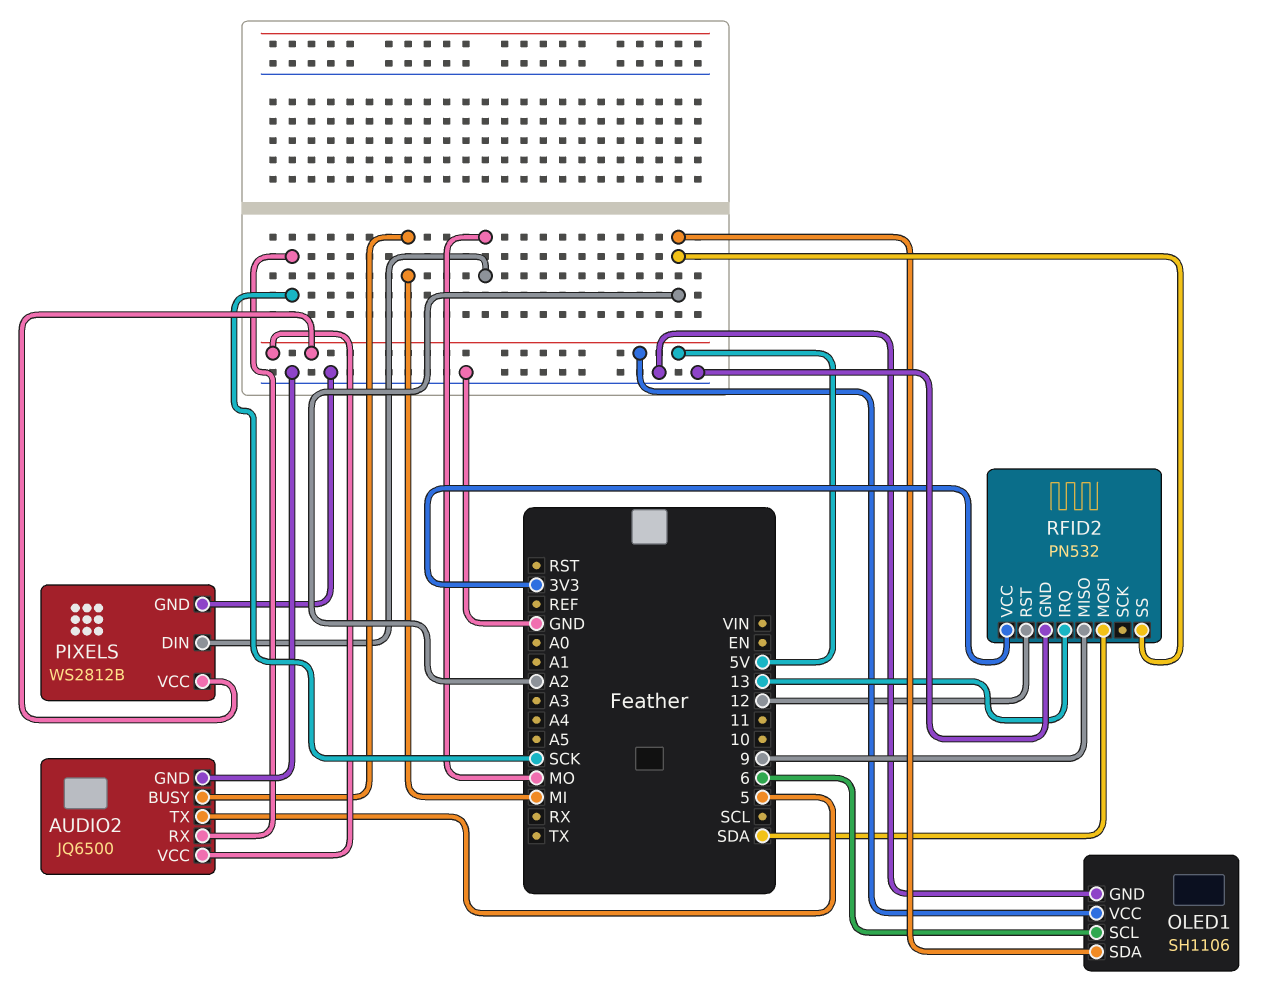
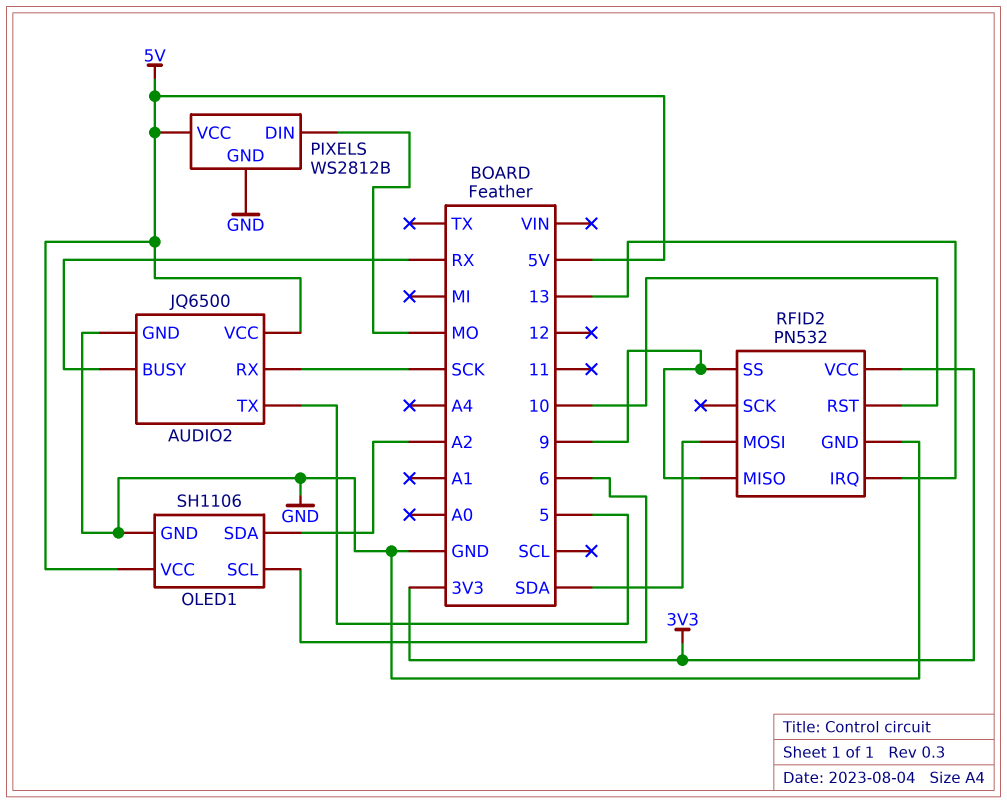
AUDIO2 pin BUSY: MI -> RX
RFID2 pin RST: 12 -> 10
RFID2 pin SS: A2 -> 9

